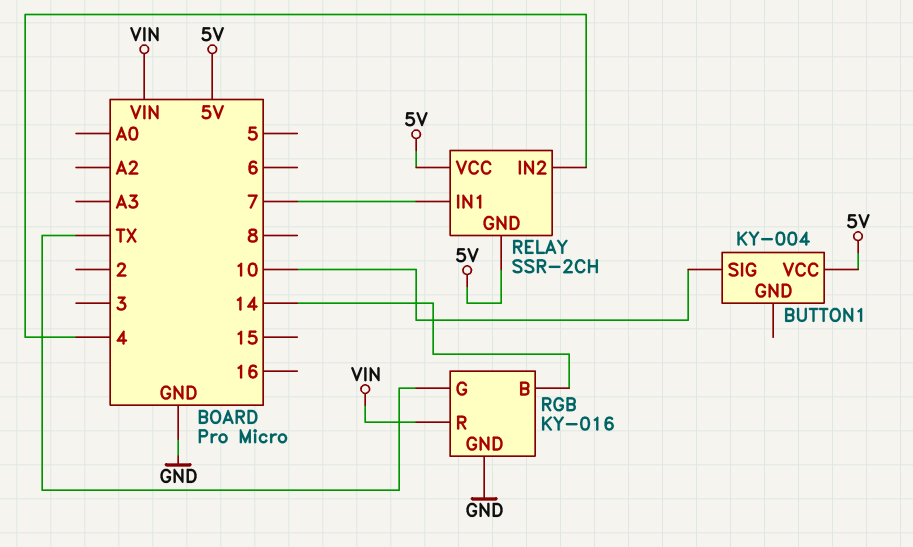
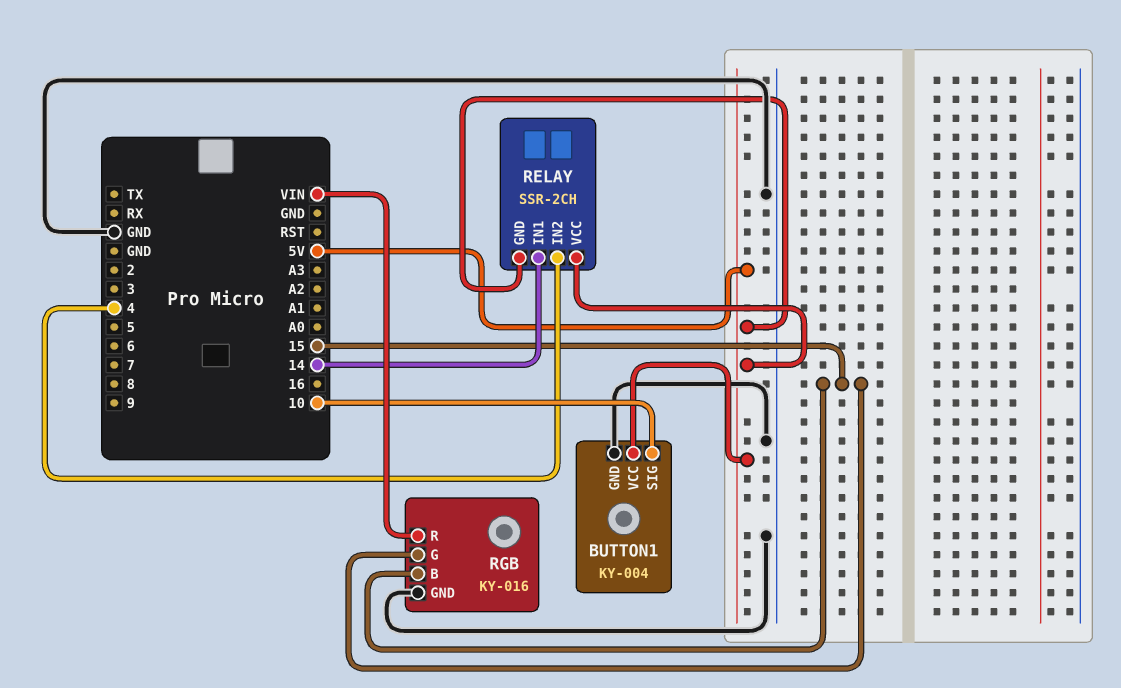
BUTTON1 pin GND: none -> GND
RELAY pin IN1: 7 -> 14
RGB pin B: 14 -> 15
RGB pin G: TX -> 15

